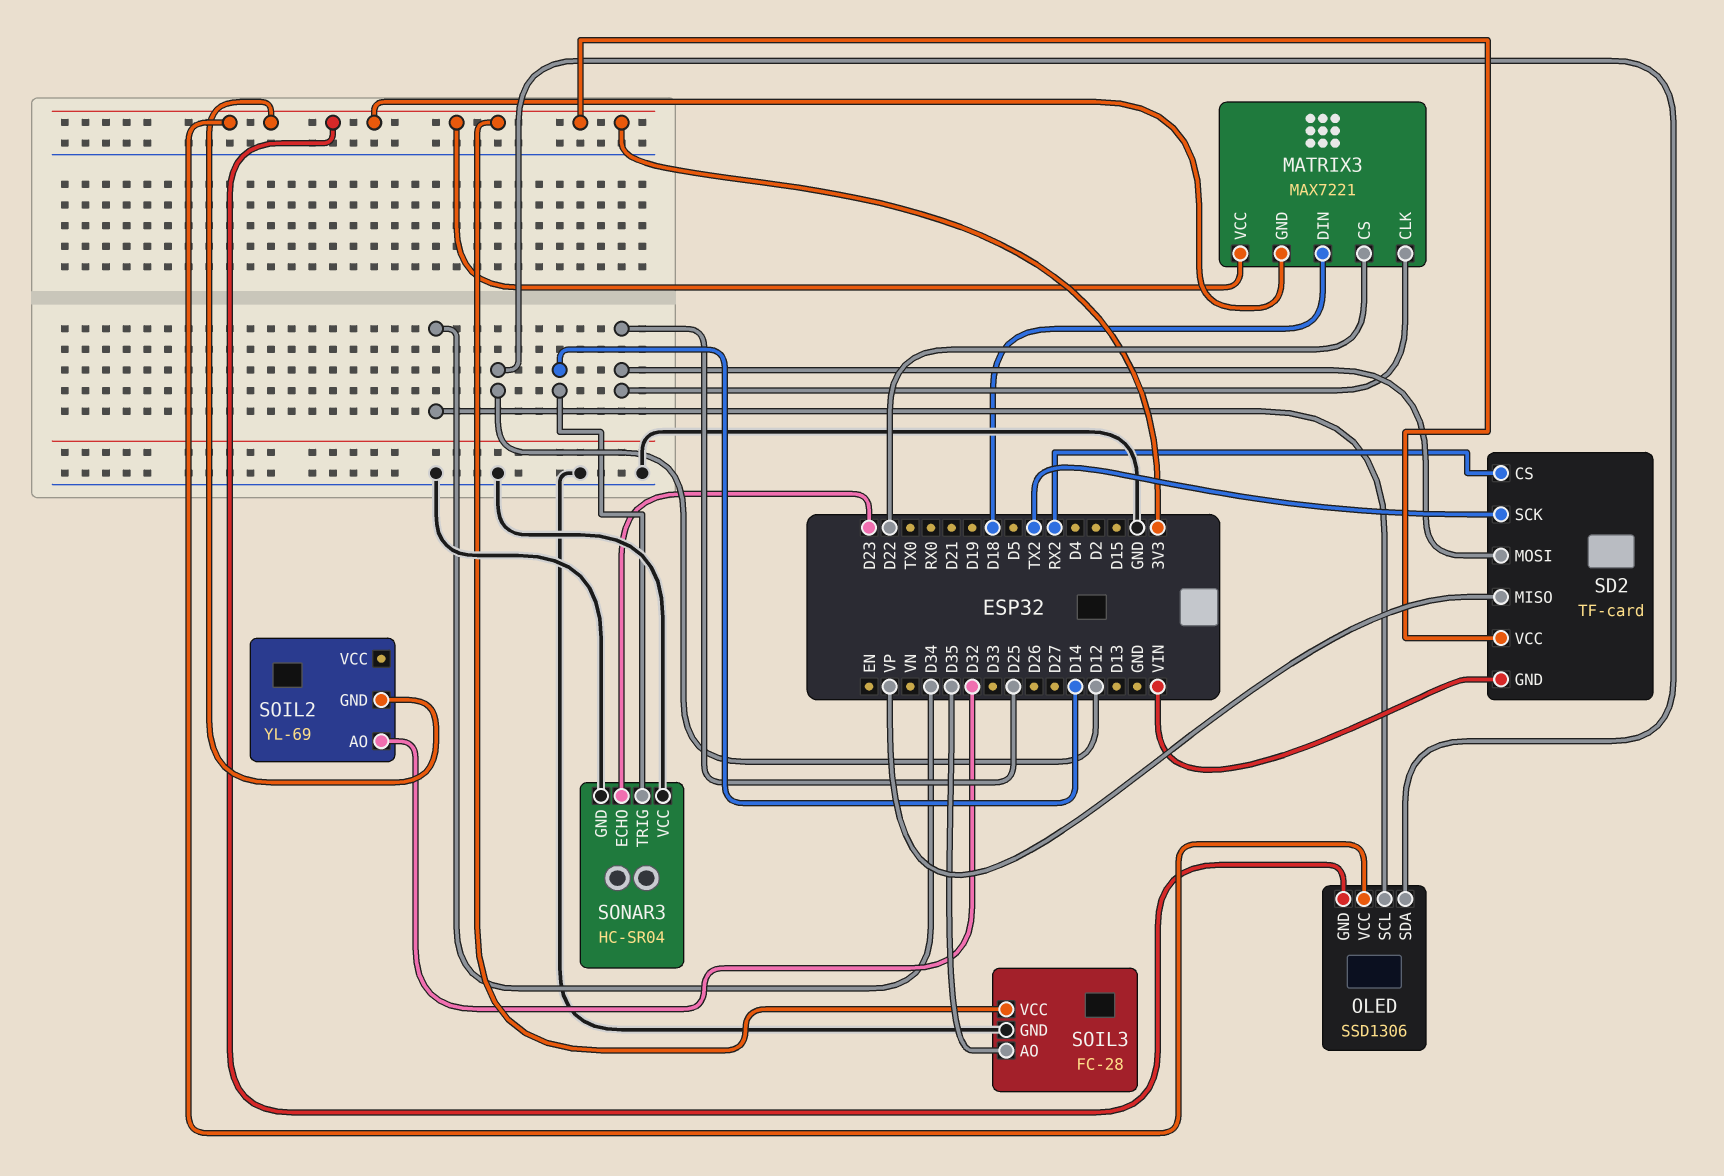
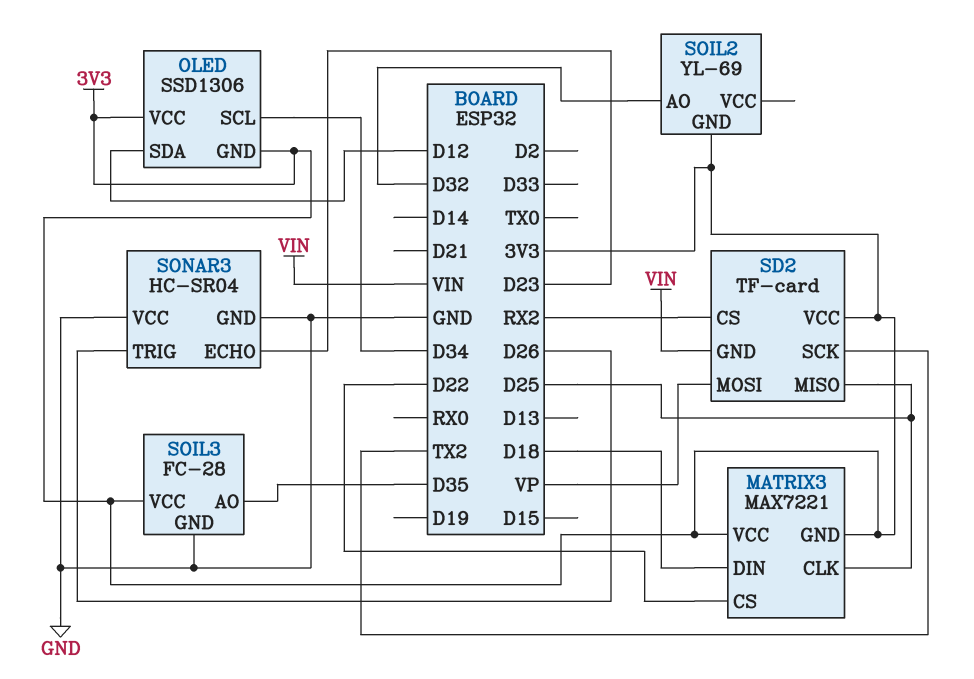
SD2 pin MISO: VP -> D25
SD2 pin MOSI: D25 -> VP
SONAR3 pin TRIG: D14 -> D26

